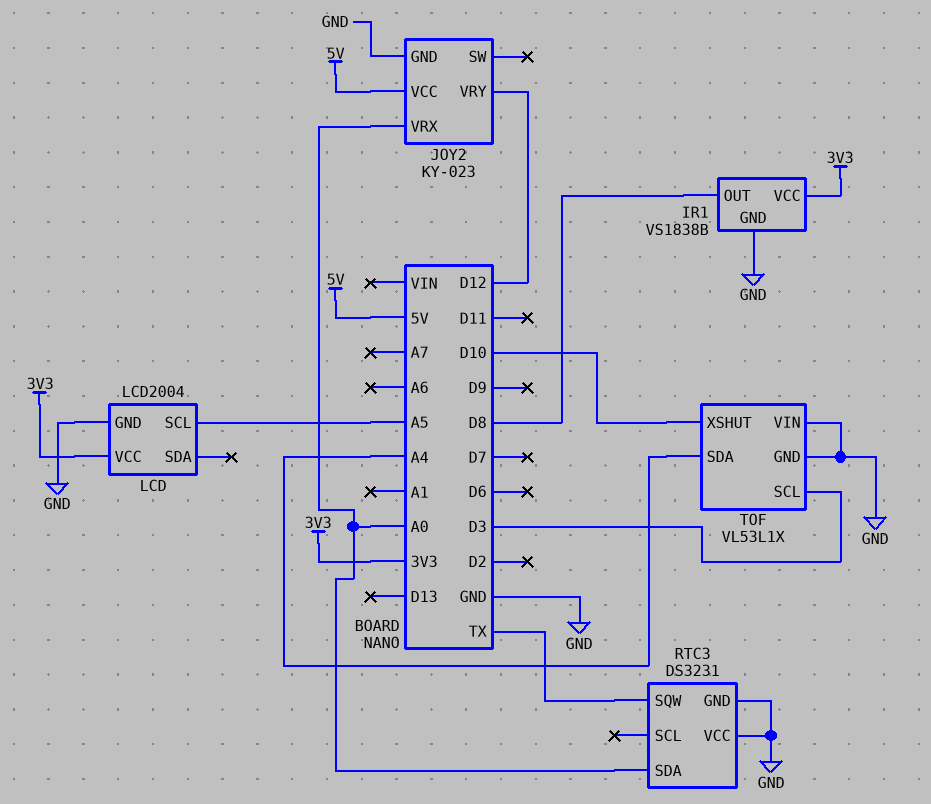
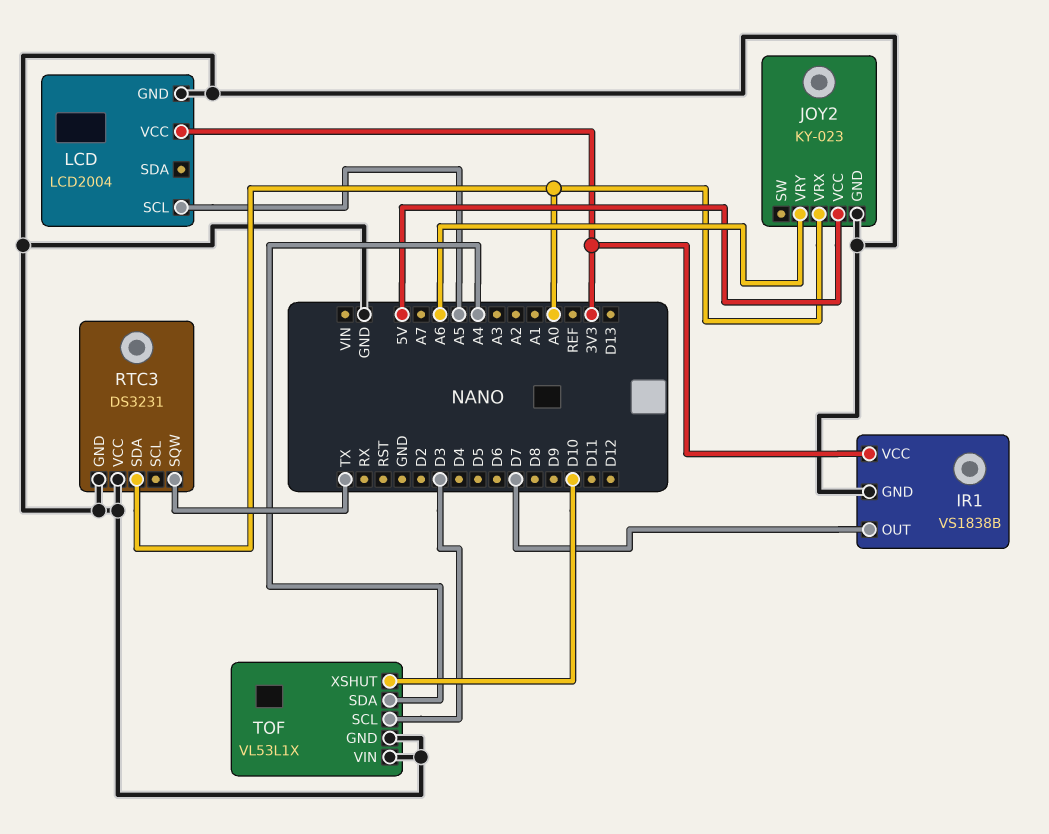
IR1 pin OUT: D8 -> D7
JOY2 pin VRY: D12 -> A6

